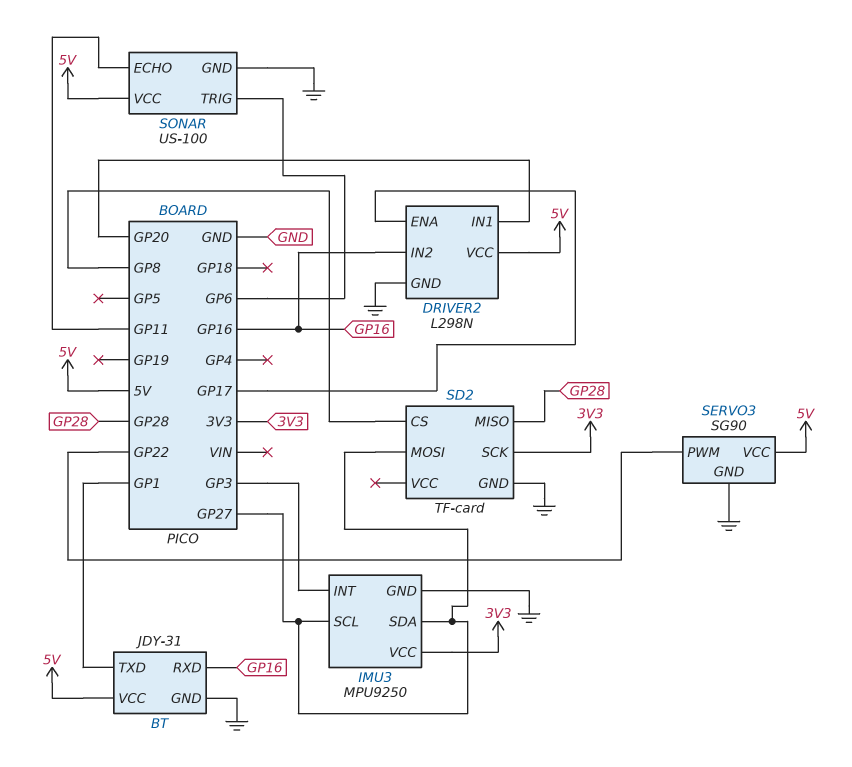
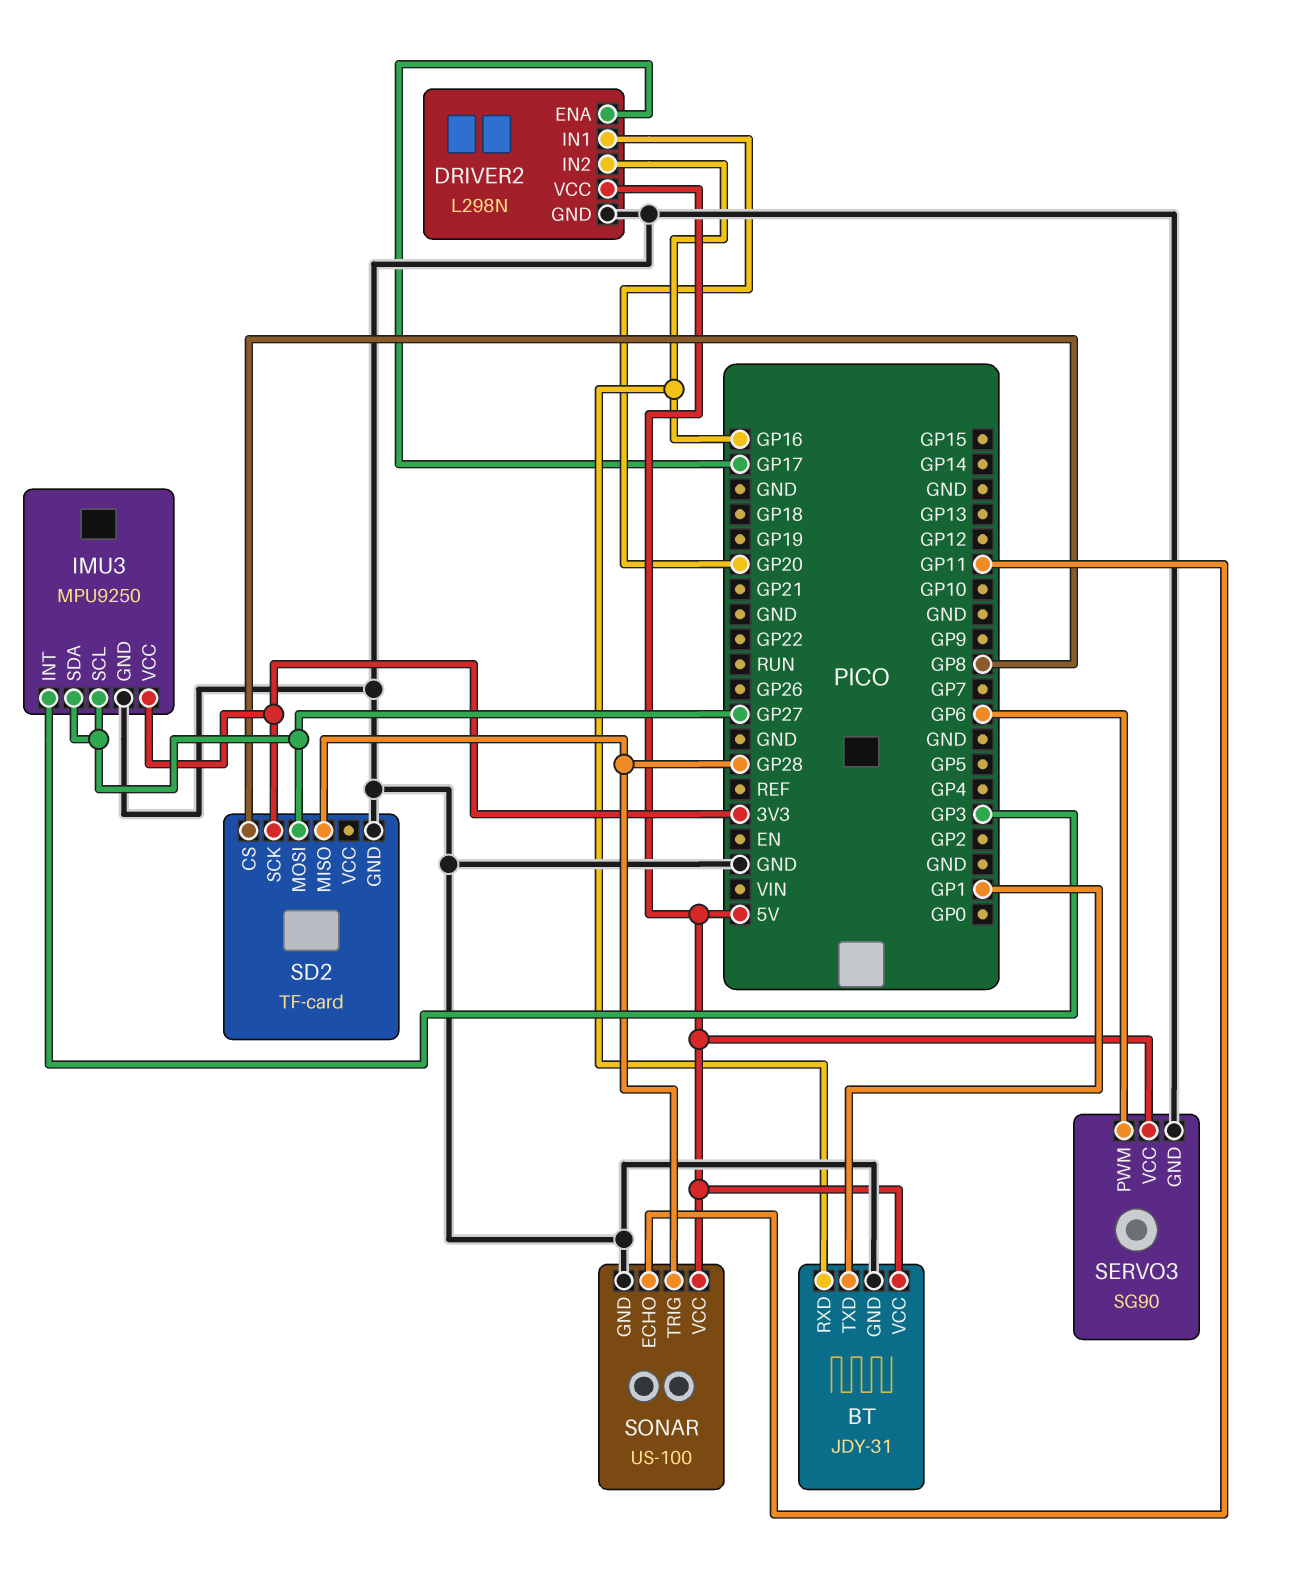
SERVO3 pin PWM: GP22 -> GP6
SONAR pin TRIG: GP6 -> GP28

